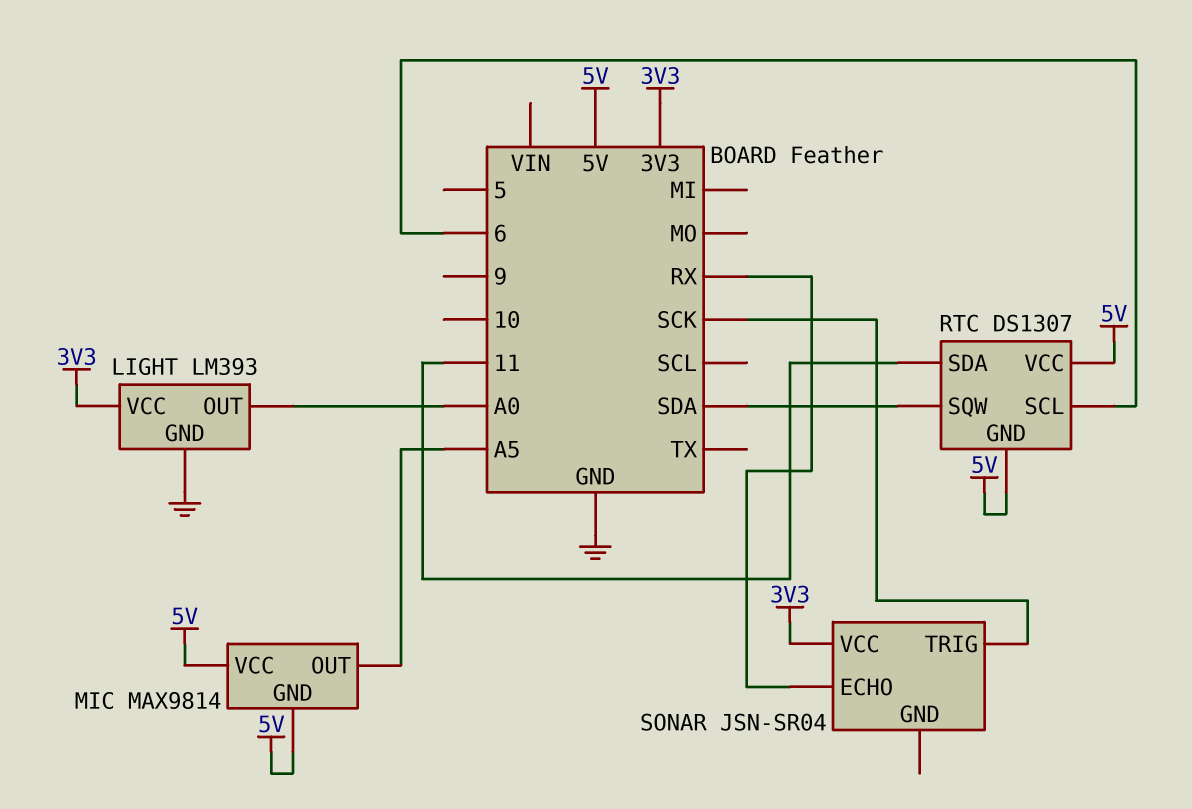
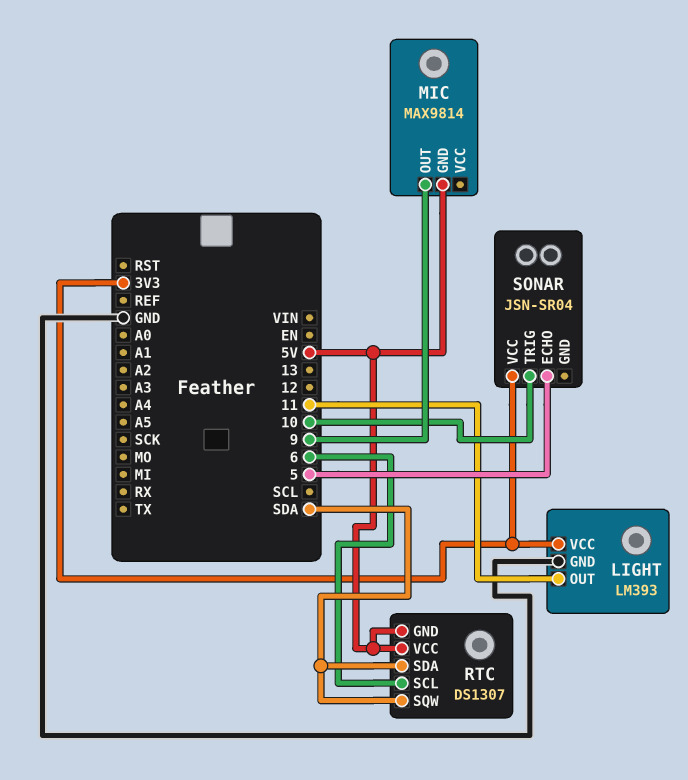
LIGHT pin OUT: A0 -> 11
MIC pin OUT: A5 -> 9
MIC pin VCC: 5V -> none
RTC pin SDA: 11 -> SDA
SONAR pin ECHO: RX -> 5
SONAR pin TRIG: SCK -> 10

